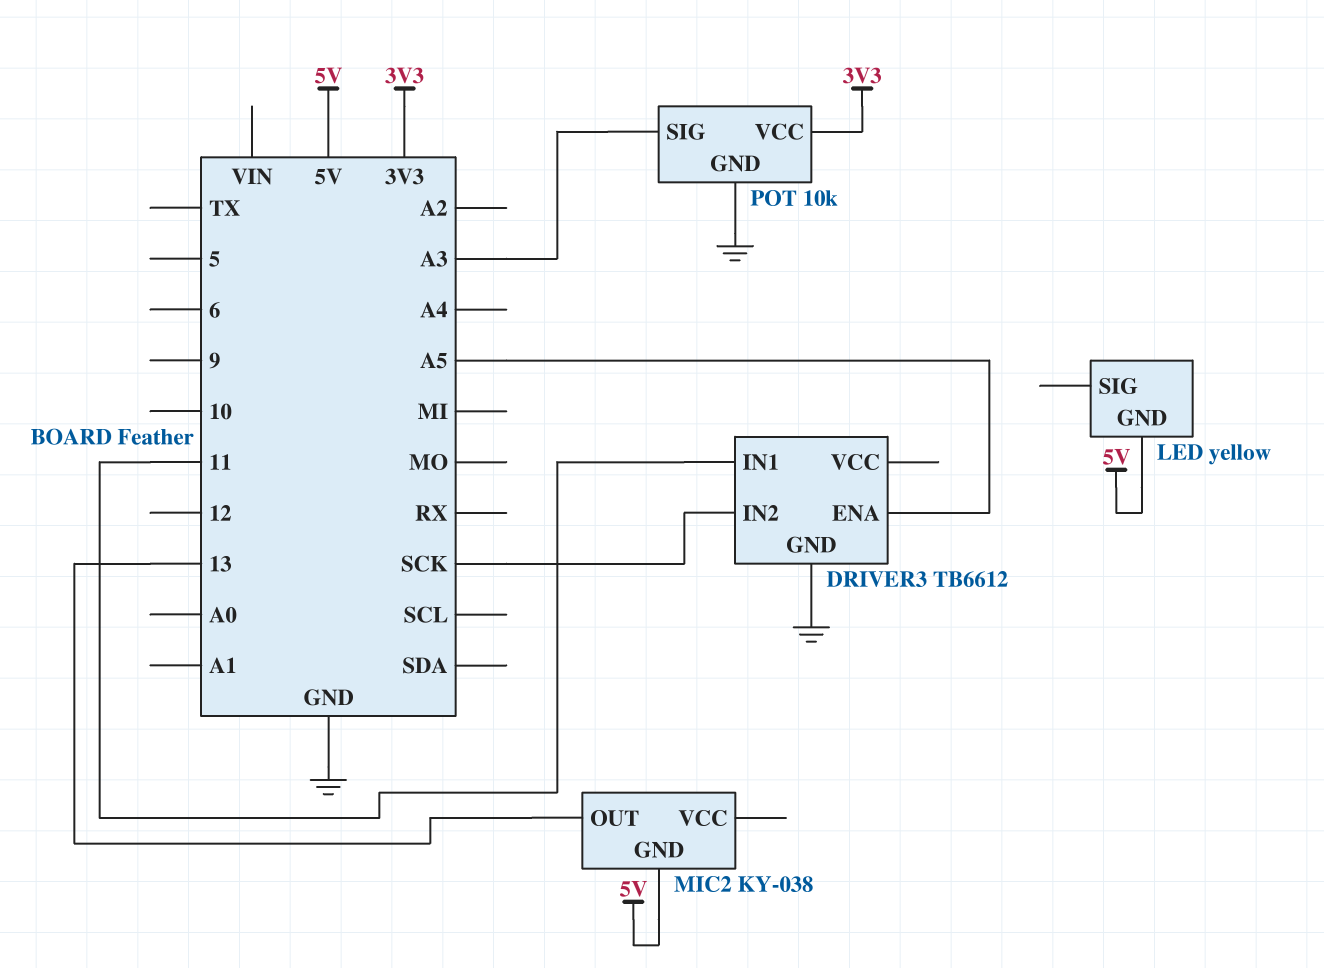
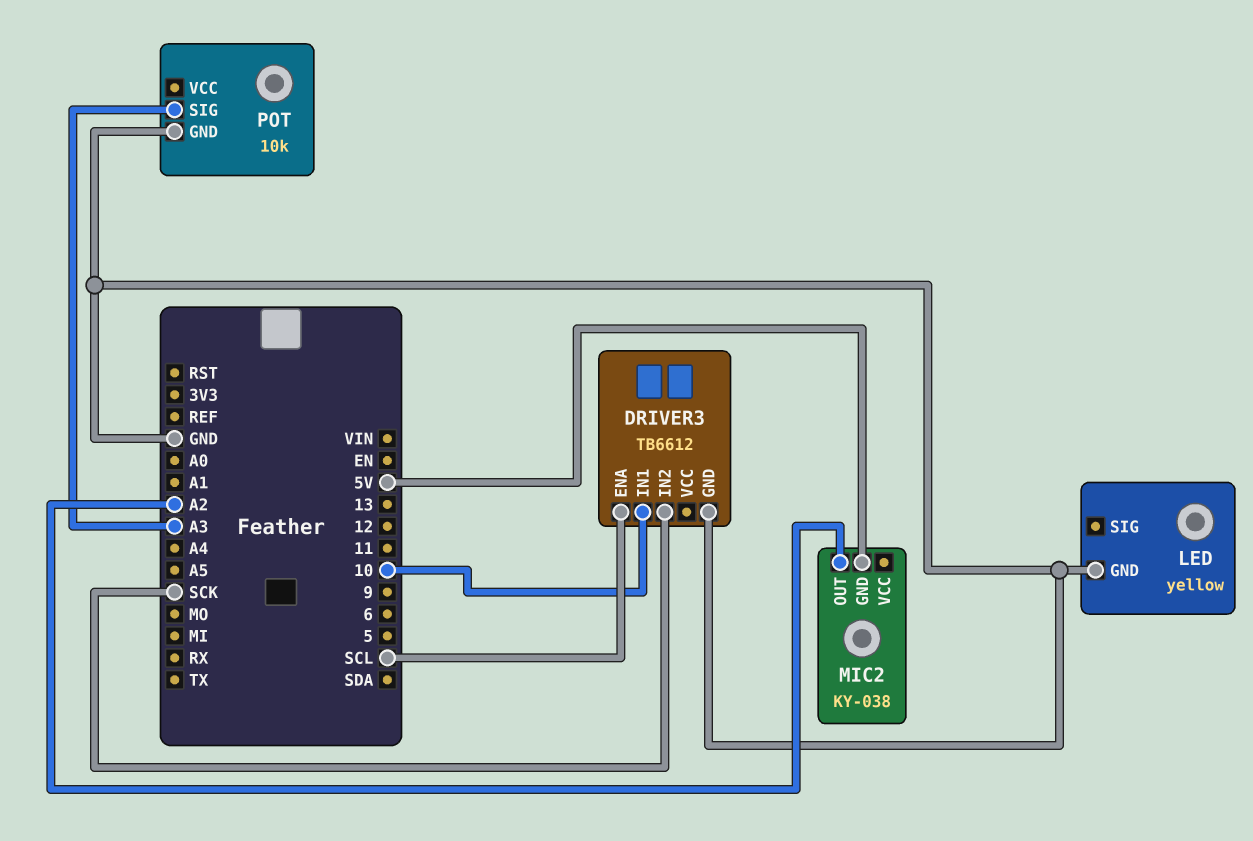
DRIVER3 pin ENA: A5 -> SCL
DRIVER3 pin IN1: 11 -> 10
LED pin GND: 5V -> GND
MIC2 pin OUT: 13 -> A2
POT pin VCC: 3V3 -> none

